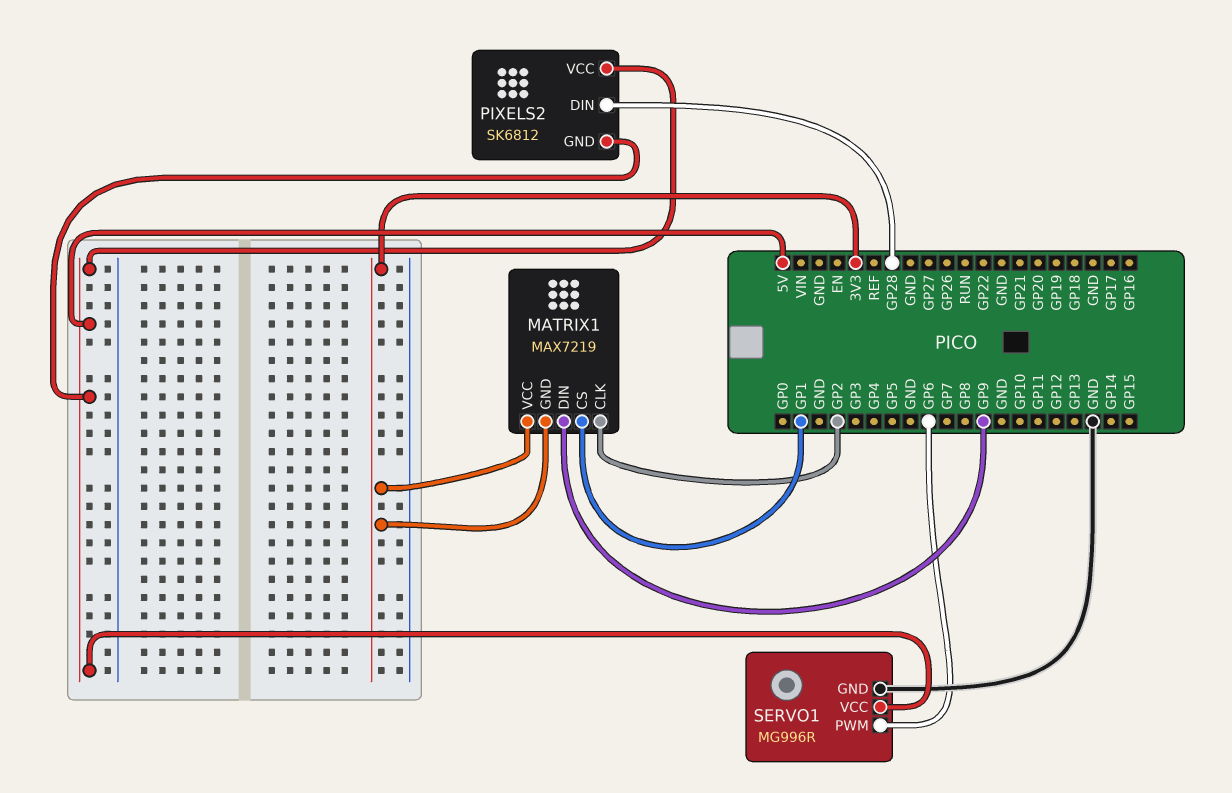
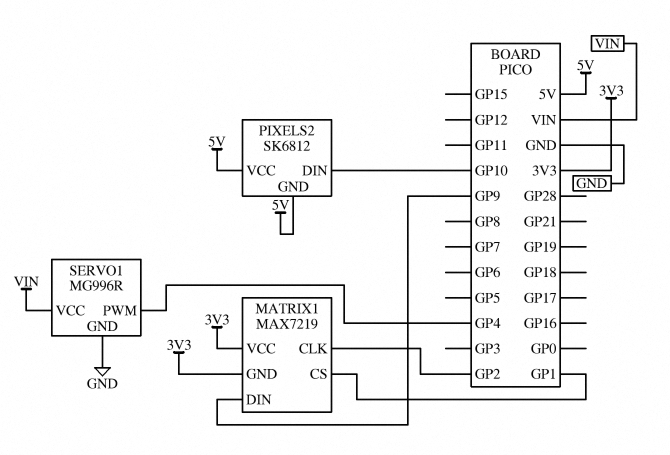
PIXELS2 pin DIN: GP28 -> GP10
SERVO1 pin PWM: GP6 -> GP4
SERVO1 pin VCC: 5V -> VIN

